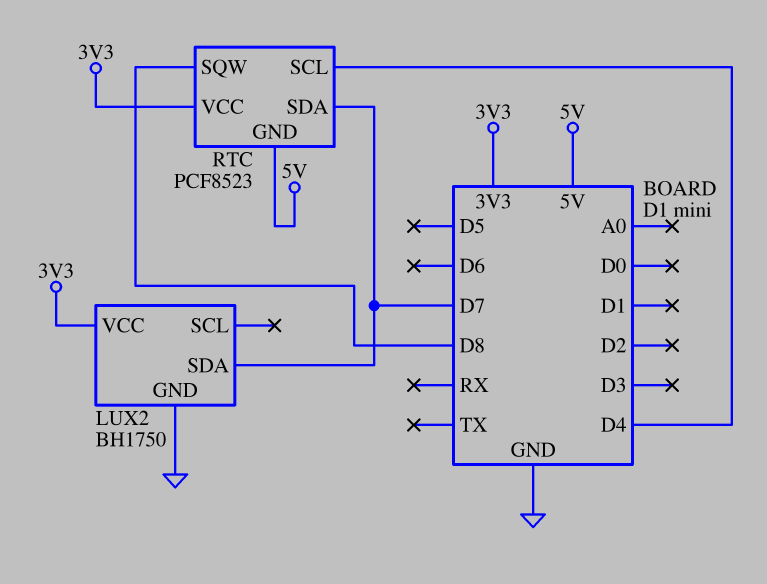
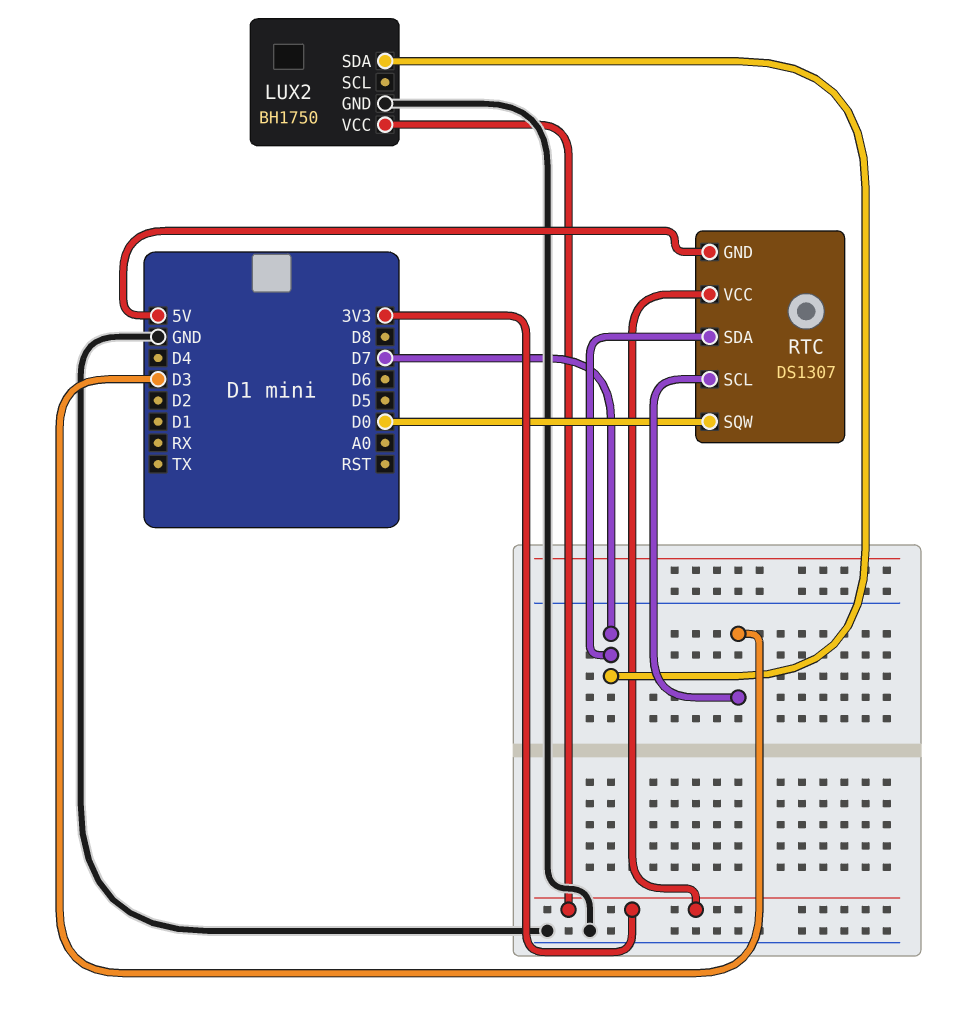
RTC: PCF8523 -> DS1307
RTC pin SCL: D4 -> D3
RTC pin SQW: D8 -> D0

